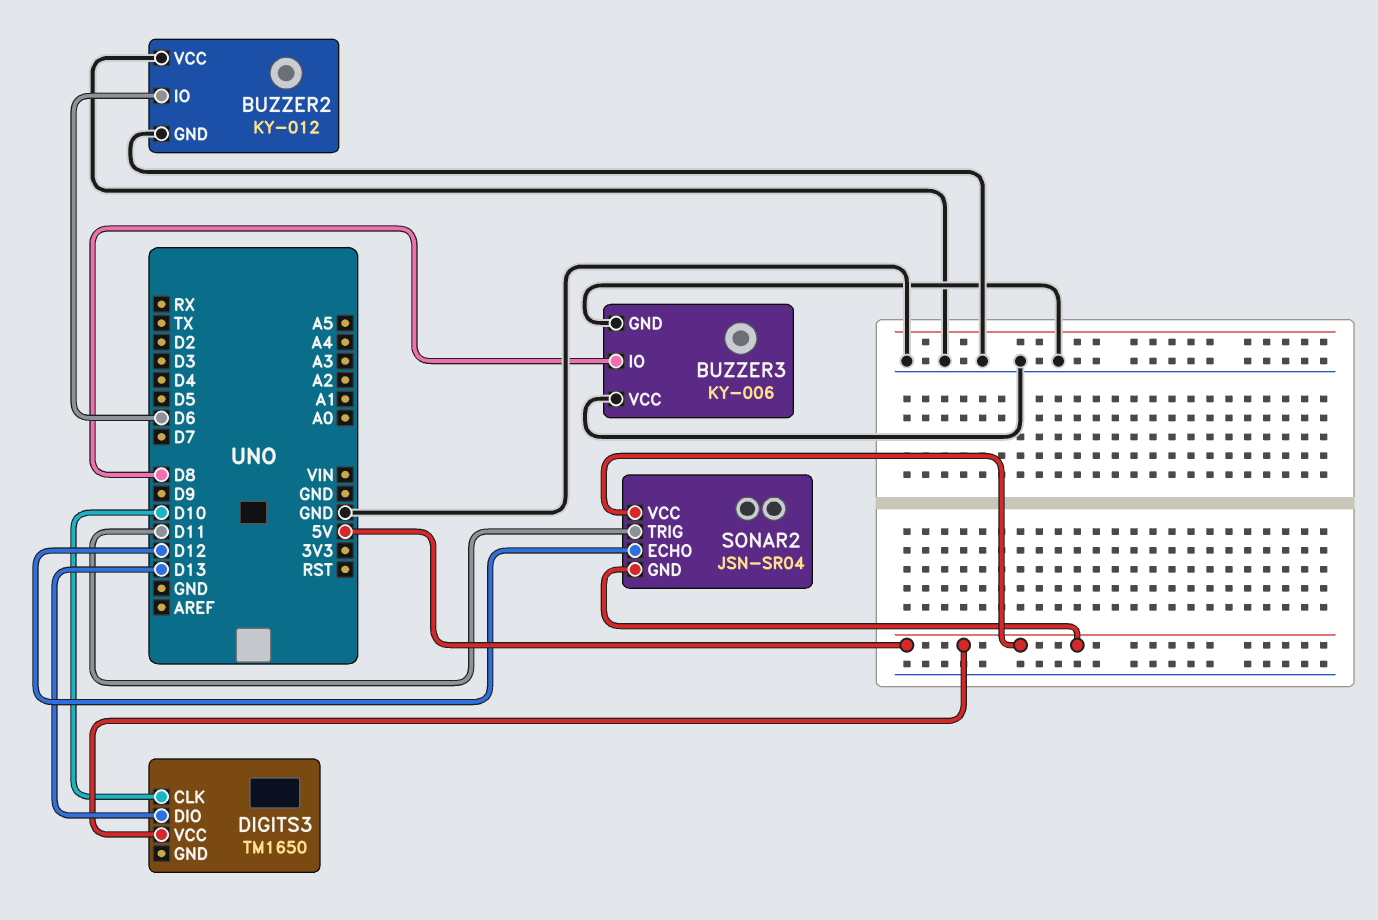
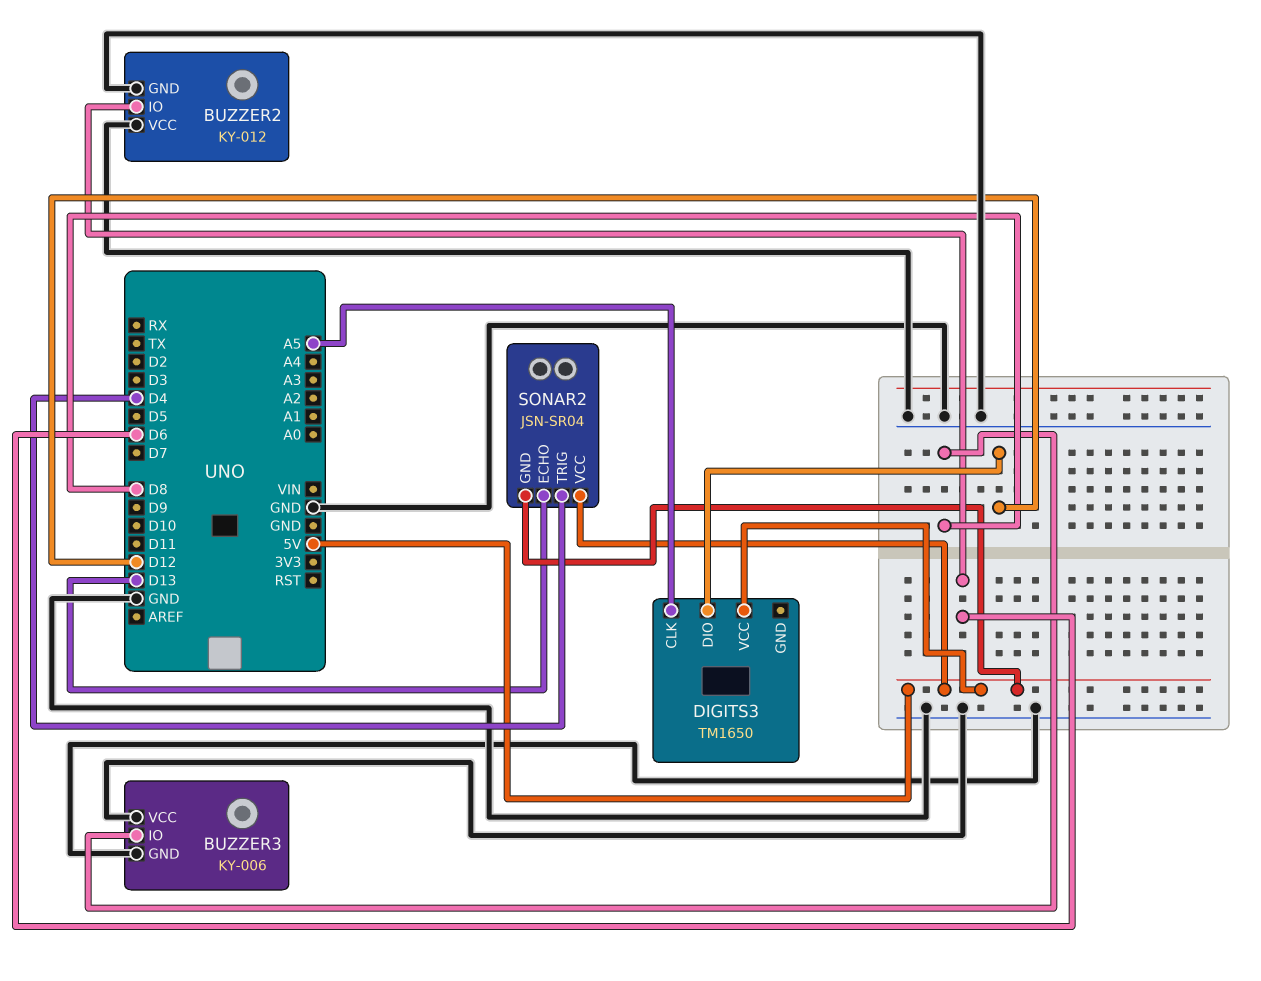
DIGITS3 pin CLK: D10 -> A5
DIGITS3 pin DIO: D13 -> D12
SONAR2 pin ECHO: D12 -> D13
SONAR2 pin TRIG: D11 -> D4

